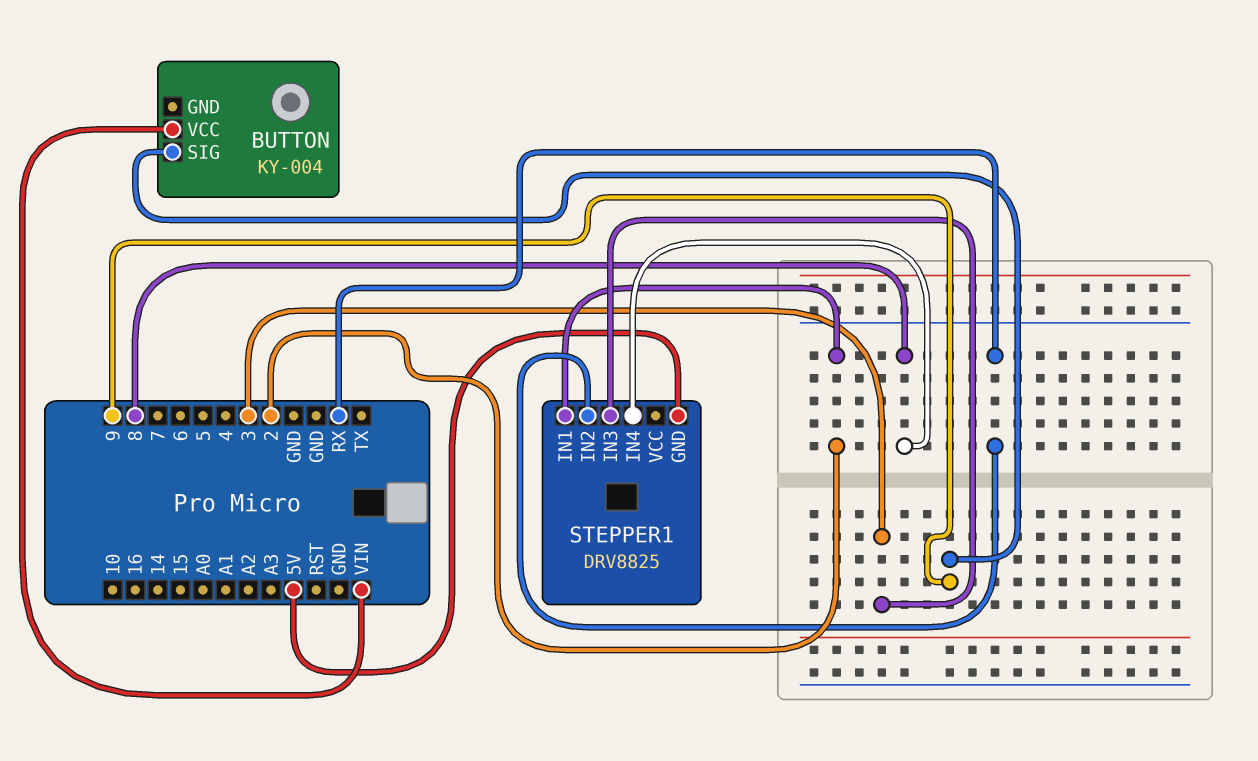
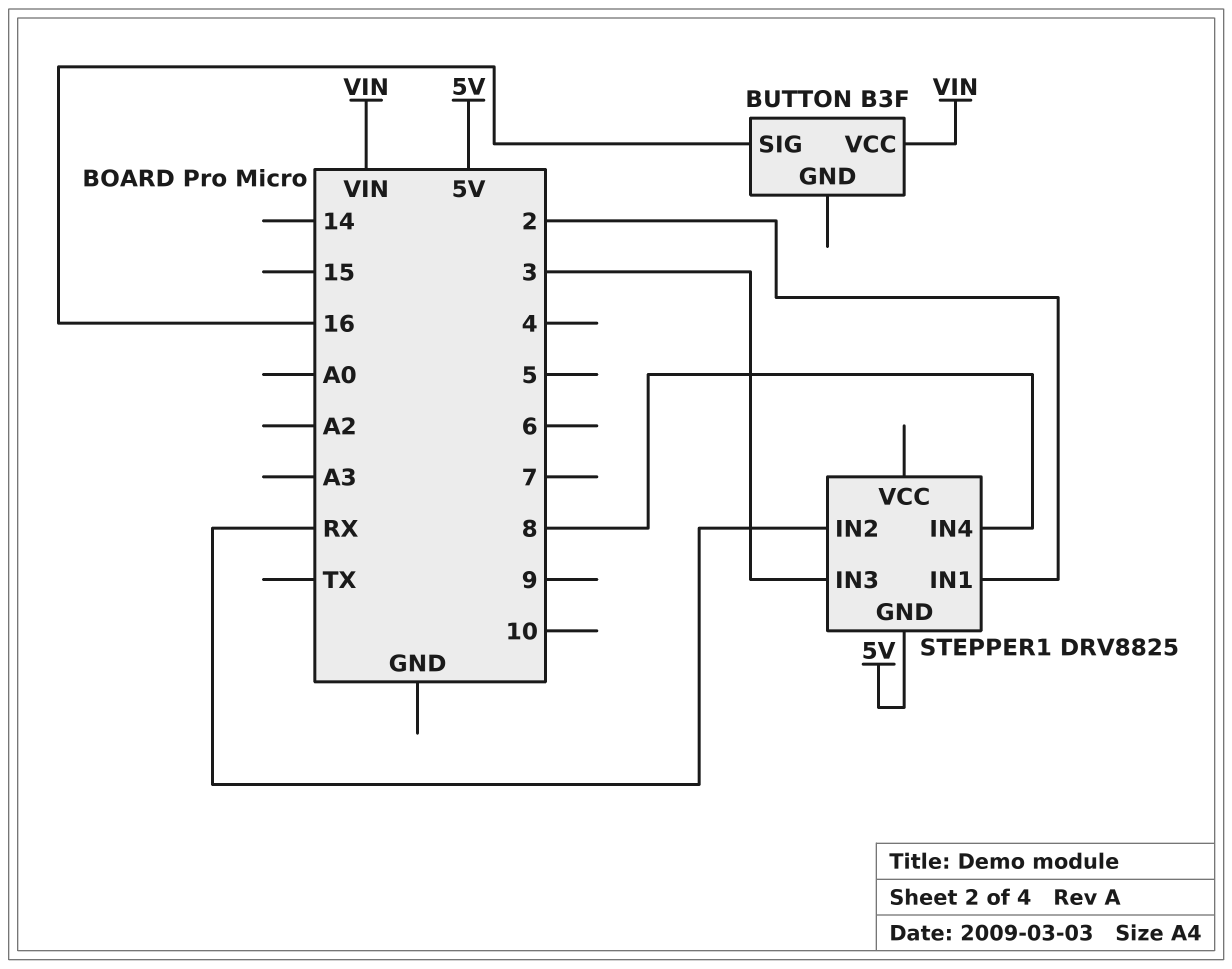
BUTTON: KY-004 -> B3F
BUTTON pin SIG: 9 -> 16

